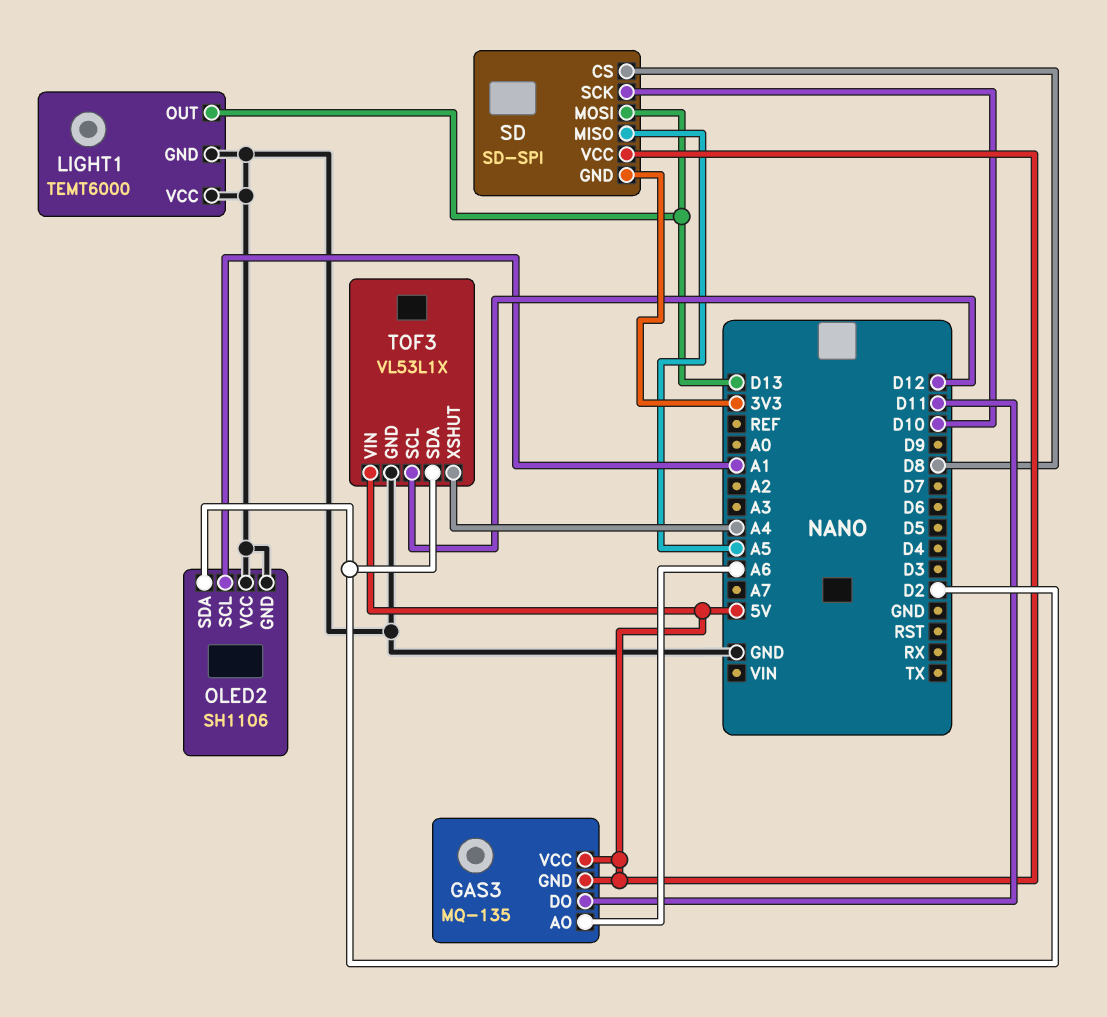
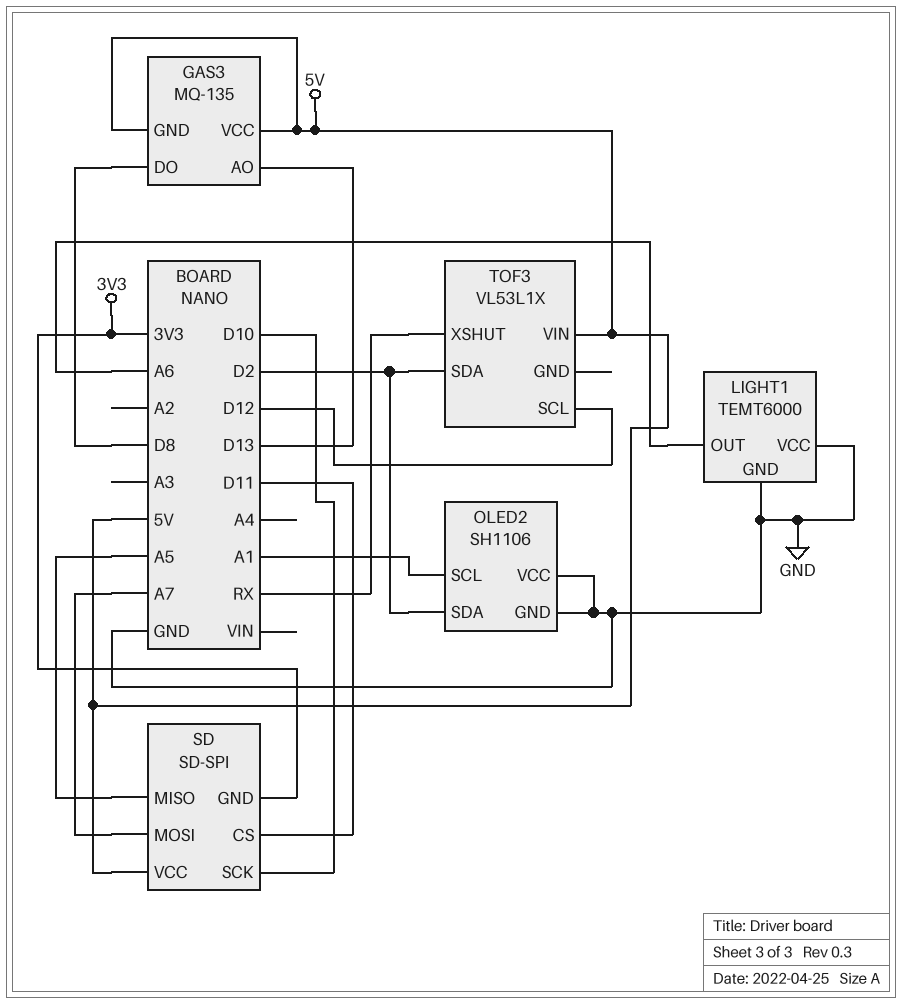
GAS3 pin AO: A6 -> D13
GAS3 pin DO: D11 -> D8
LIGHT1 pin OUT: D13 -> A6
SD pin CS: D8 -> D11
SD pin MOSI: D13 -> A7
TOF3 pin GND: GND -> none
TOF3 pin XSHUT: A4 -> RX

